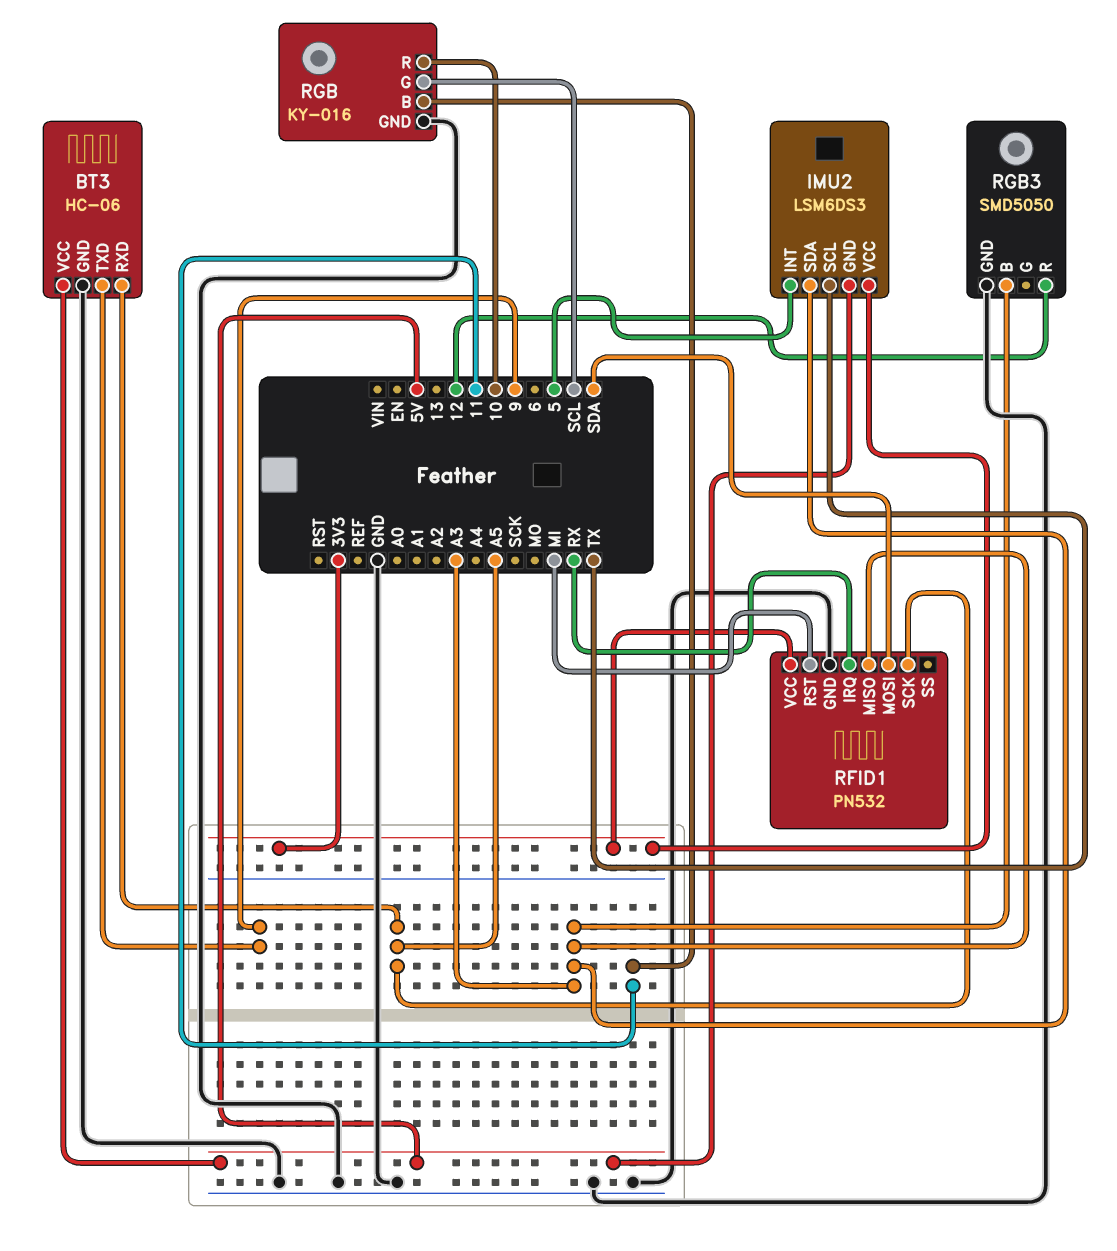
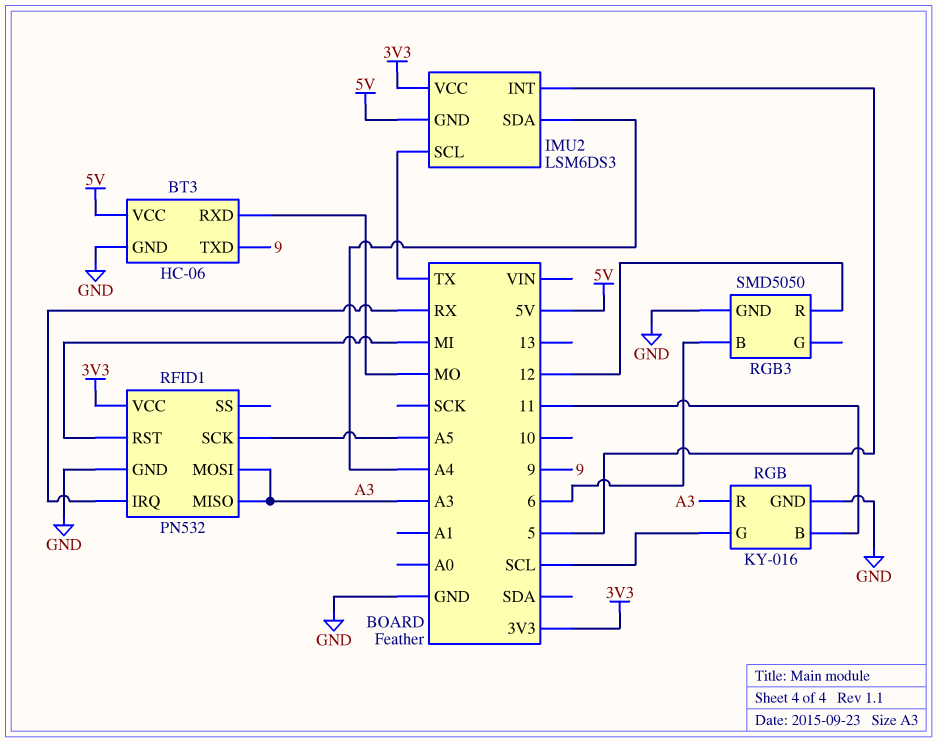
BT3 pin RXD: A5 -> MO
IMU2 pin SDA: A3 -> A4
RFID1 pin MOSI: SDA -> A3
RGB pin R: 10 -> A3
RGB3 pin B: A3 -> 6

